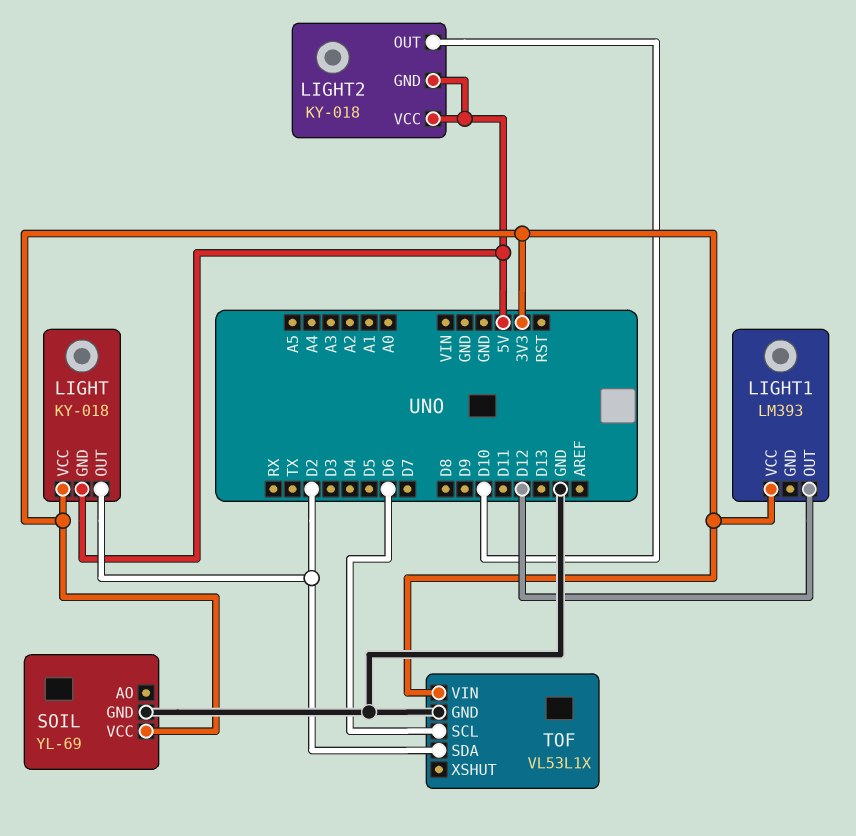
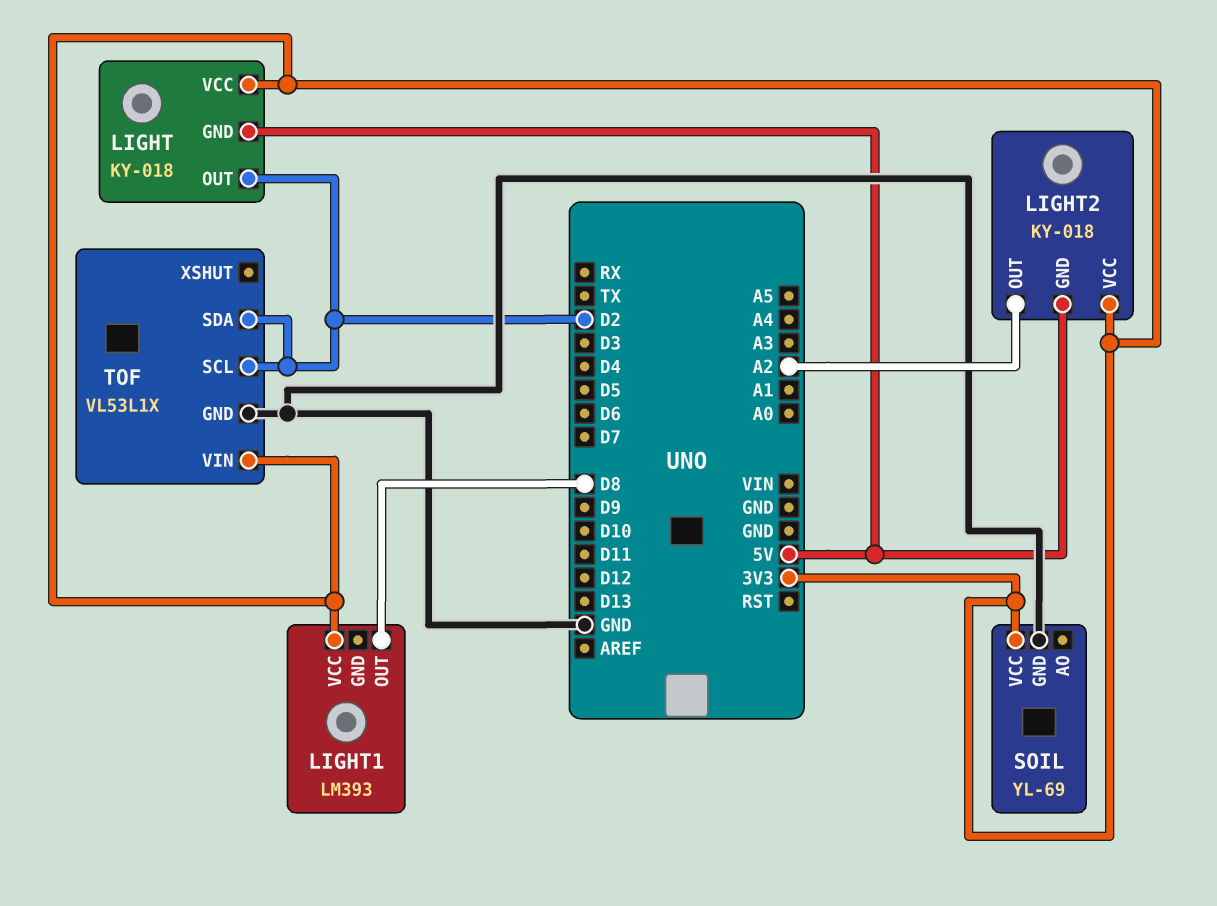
LIGHT1 pin OUT: D12 -> D8
LIGHT2 pin OUT: D10 -> A2
LIGHT2 pin VCC: 5V -> 3V3
TOF pin SCL: D6 -> D2

